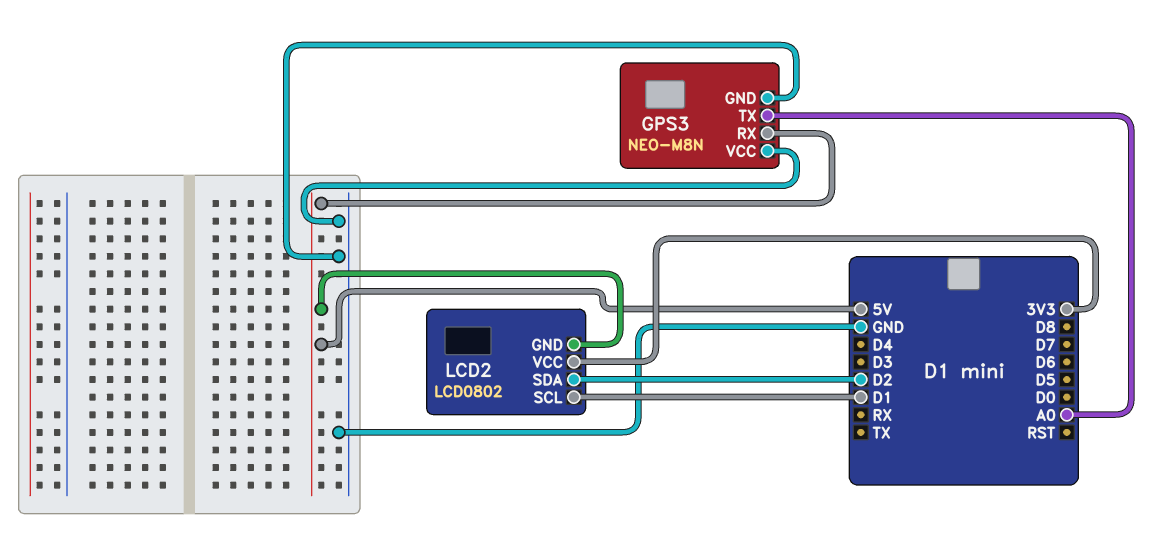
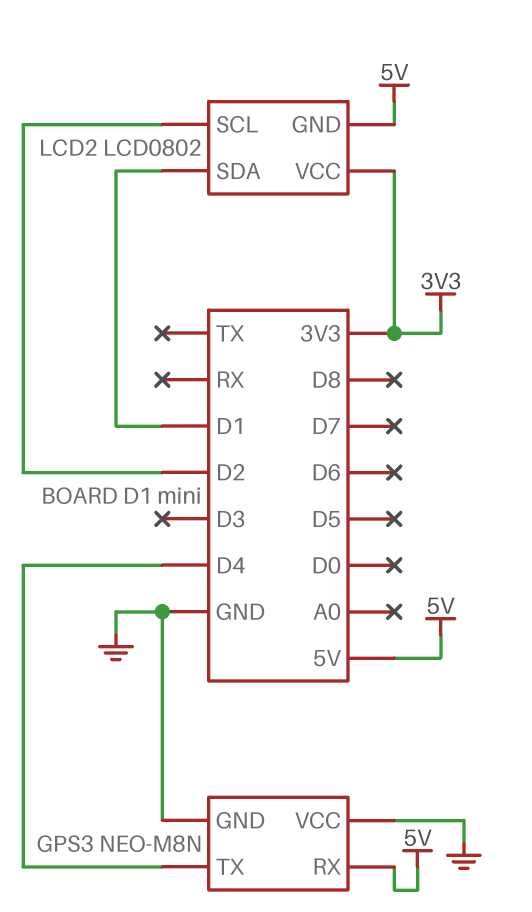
GPS3 pin TX: A0 -> D4
LCD2 pin SCL: D1 -> D2
LCD2 pin SDA: D2 -> D1

